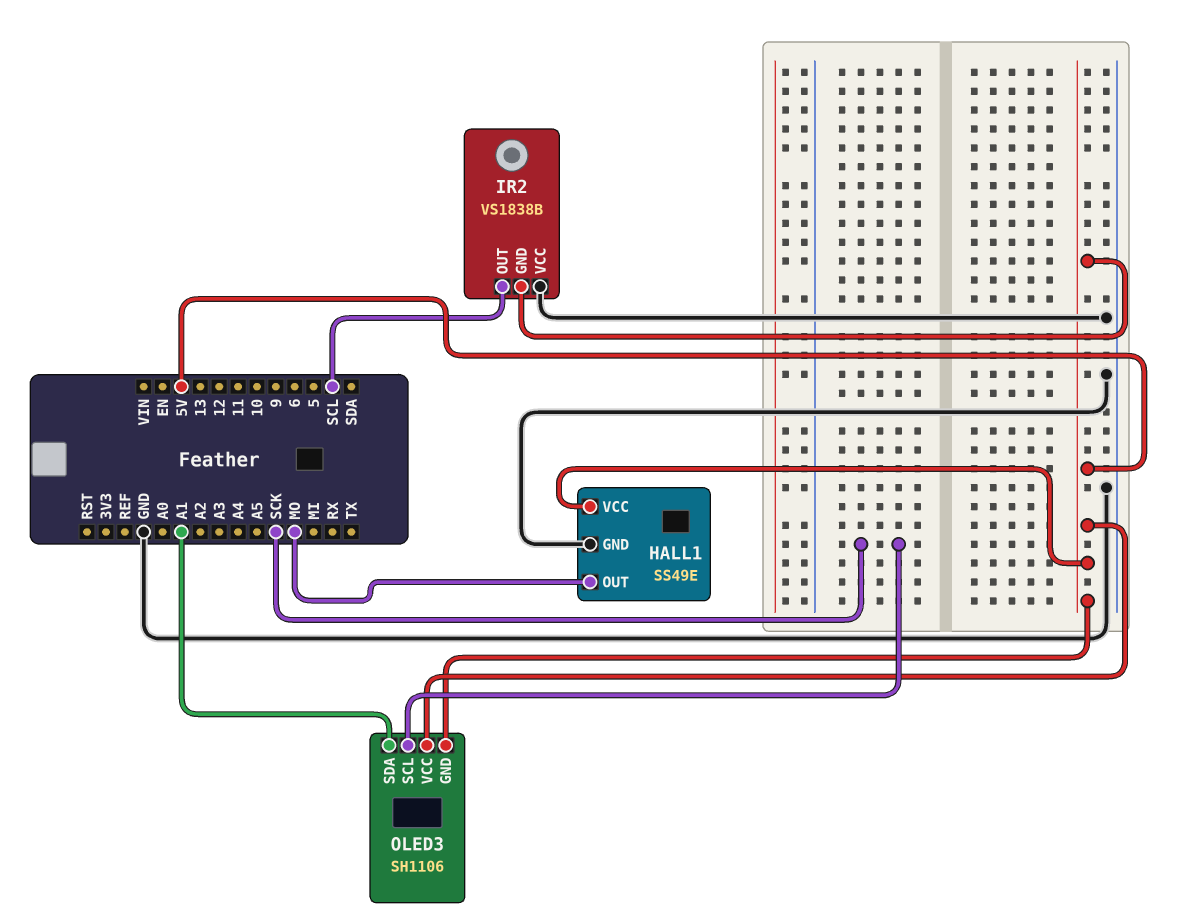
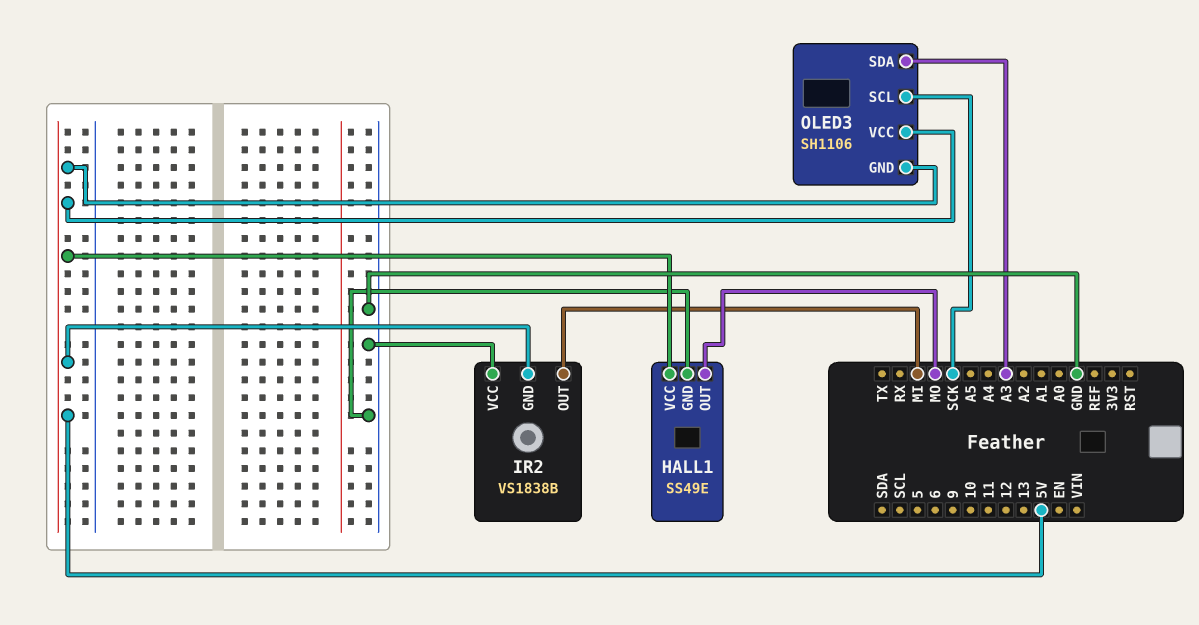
IR2 pin OUT: SCL -> MI
OLED3 pin SDA: A1 -> A3

